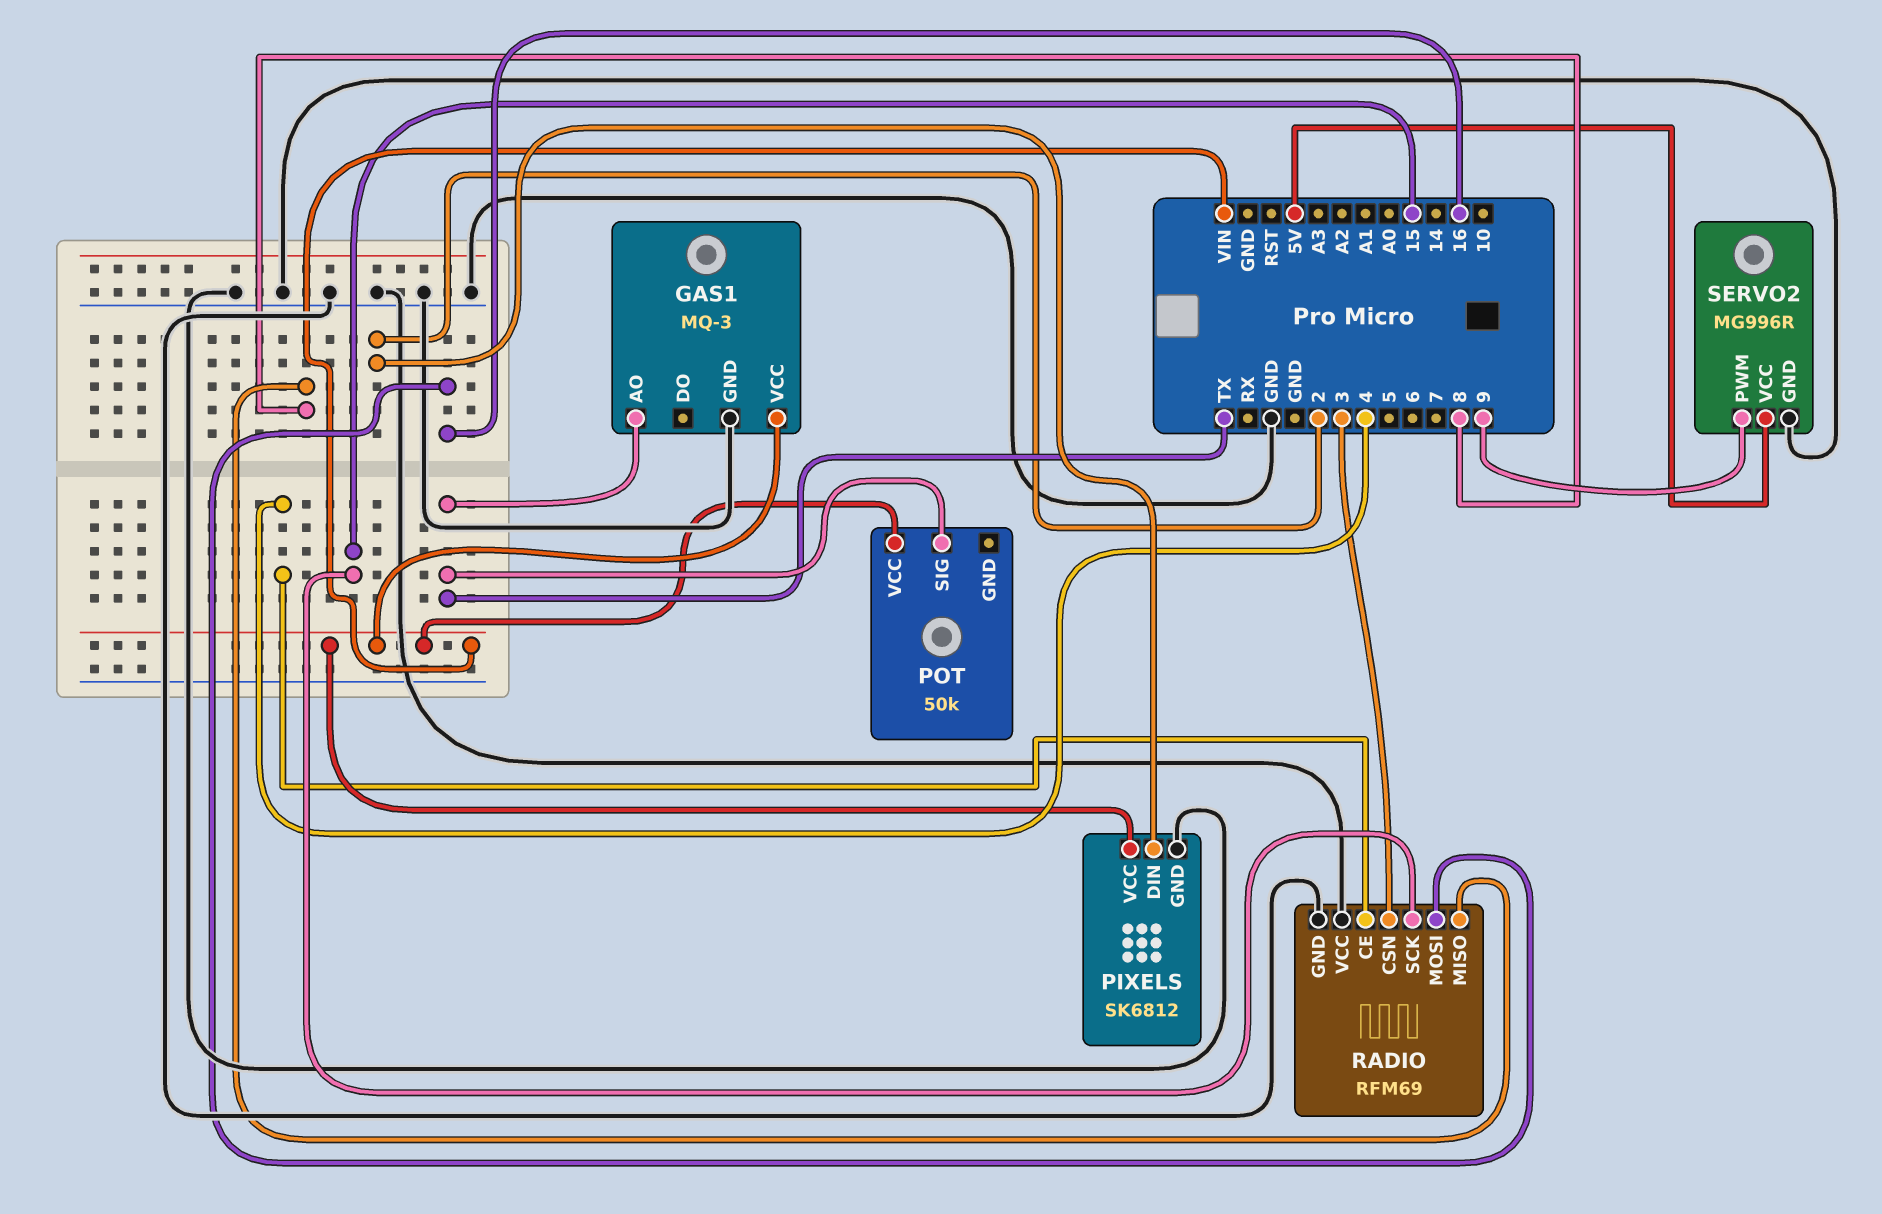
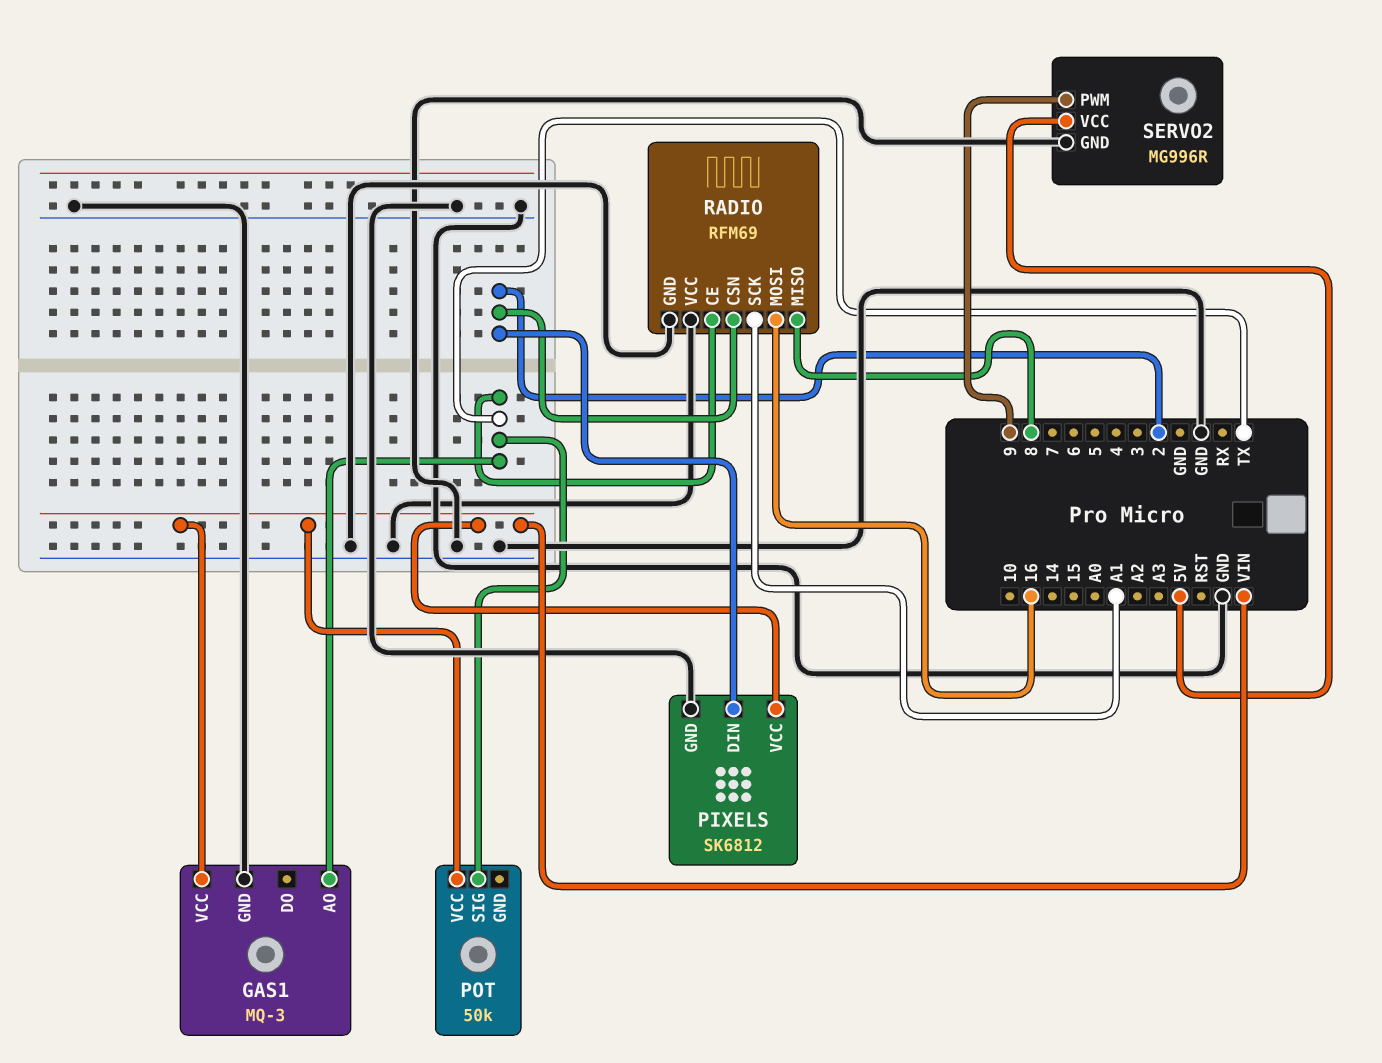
RADIO pin CE: 4 -> TX
RADIO pin CSN: 3 -> 2
RADIO pin SCK: 15 -> A1

